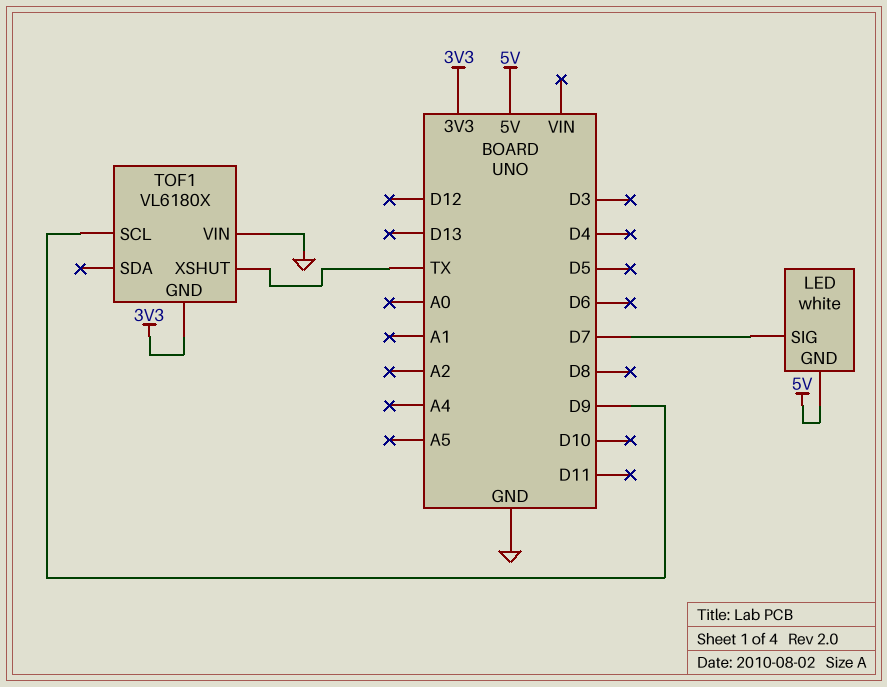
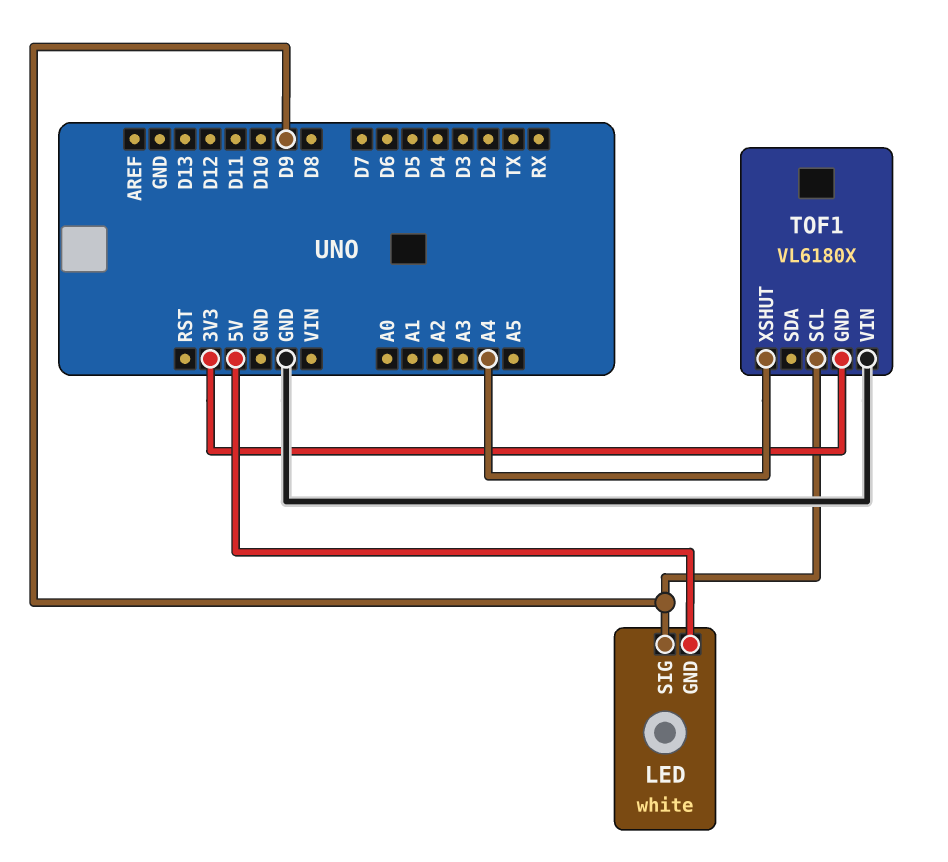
LED pin SIG: D7 -> D9
TOF1 pin XSHUT: TX -> A4

